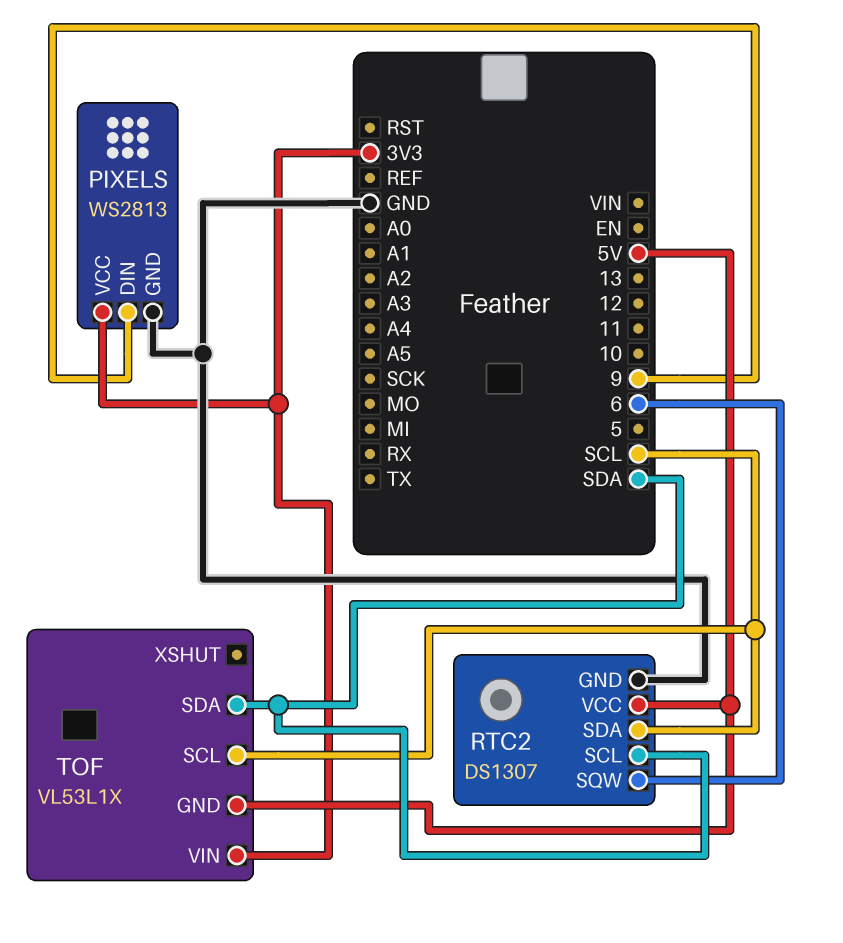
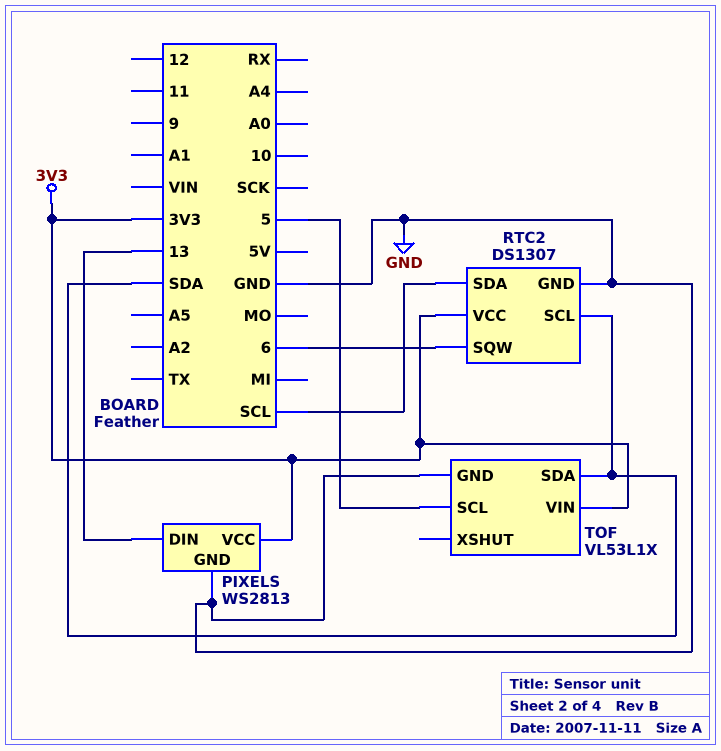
PIXELS pin DIN: 9 -> 13
RTC2 pin VCC: 5V -> 3V3
TOF pin GND: 5V -> GND
TOF pin SCL: SCL -> 5

